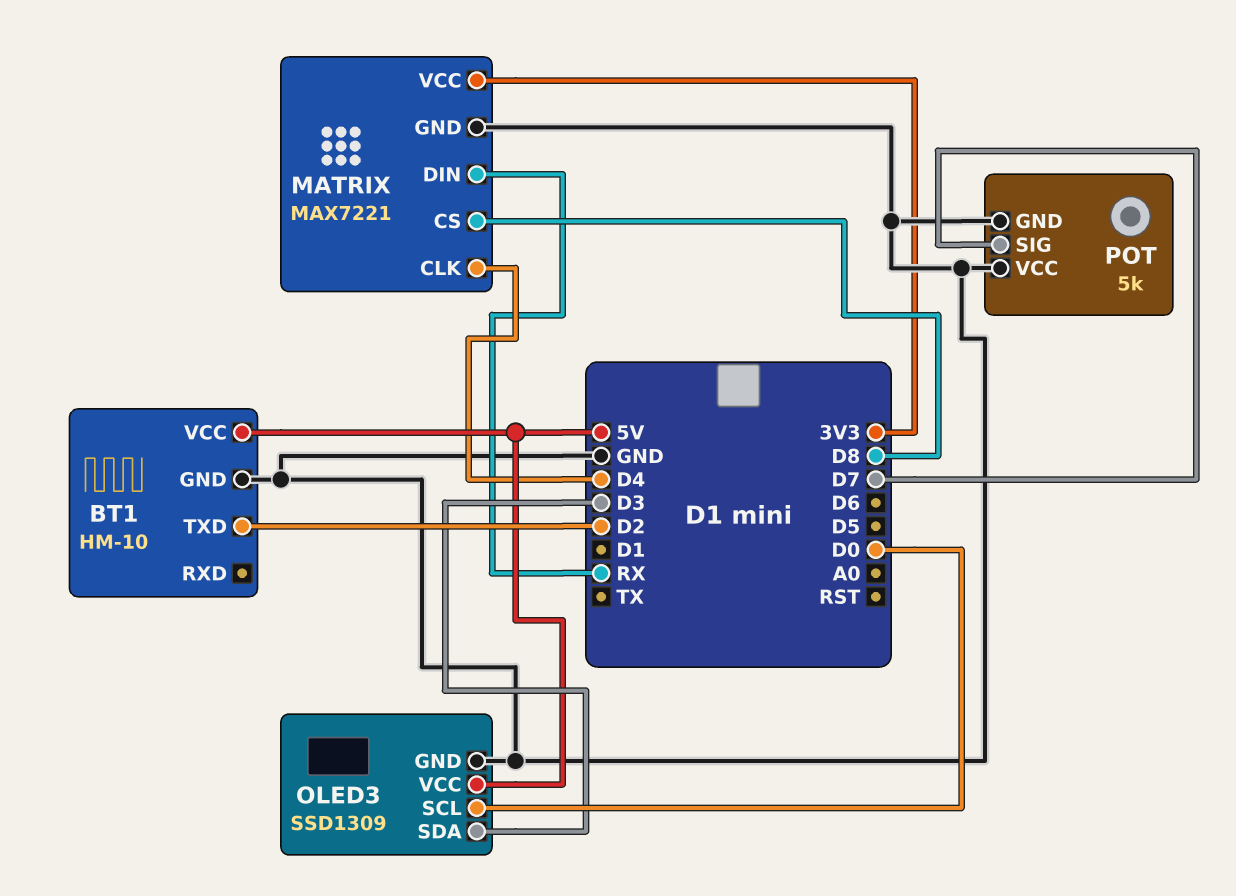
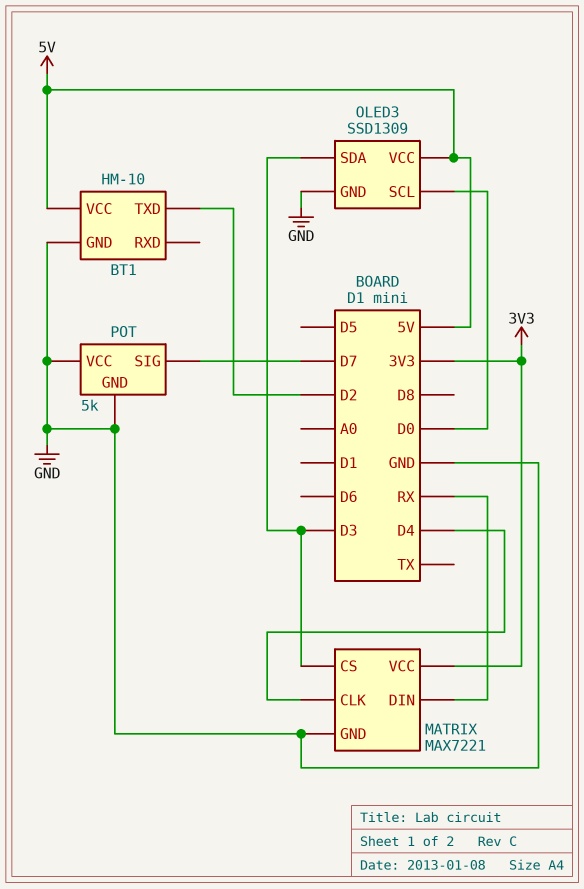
MATRIX pin CS: D8 -> D3

